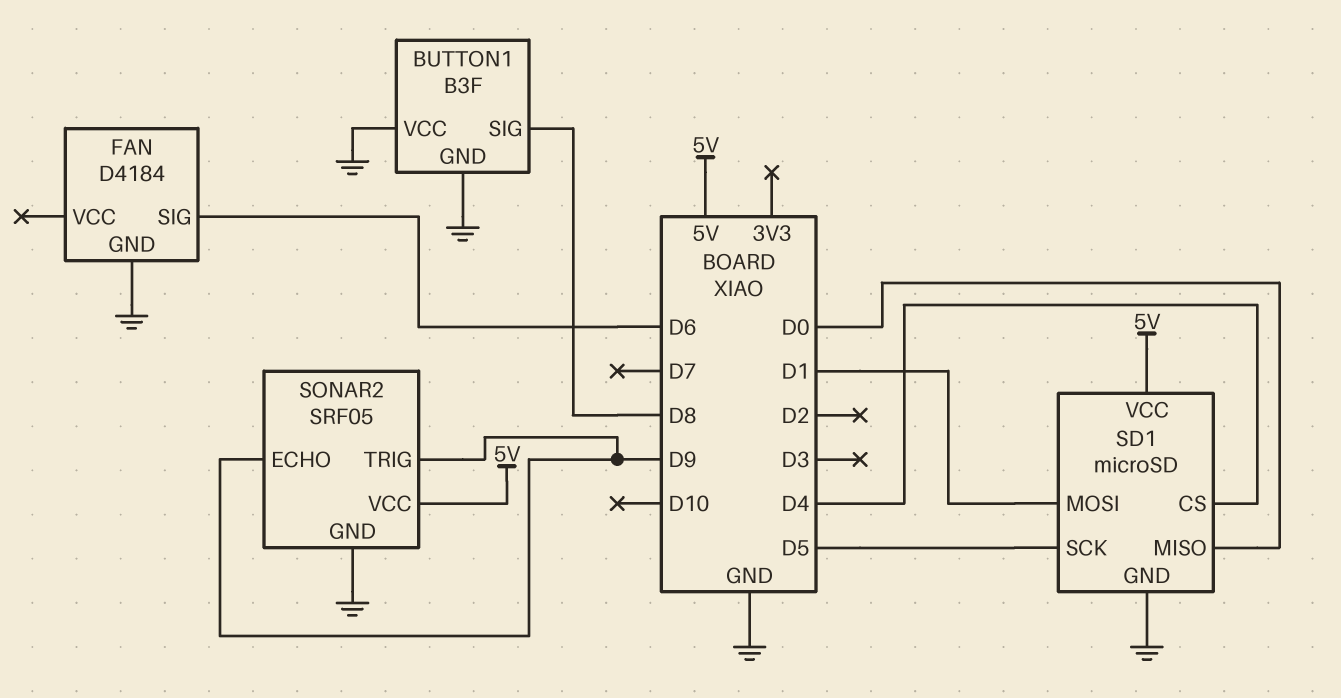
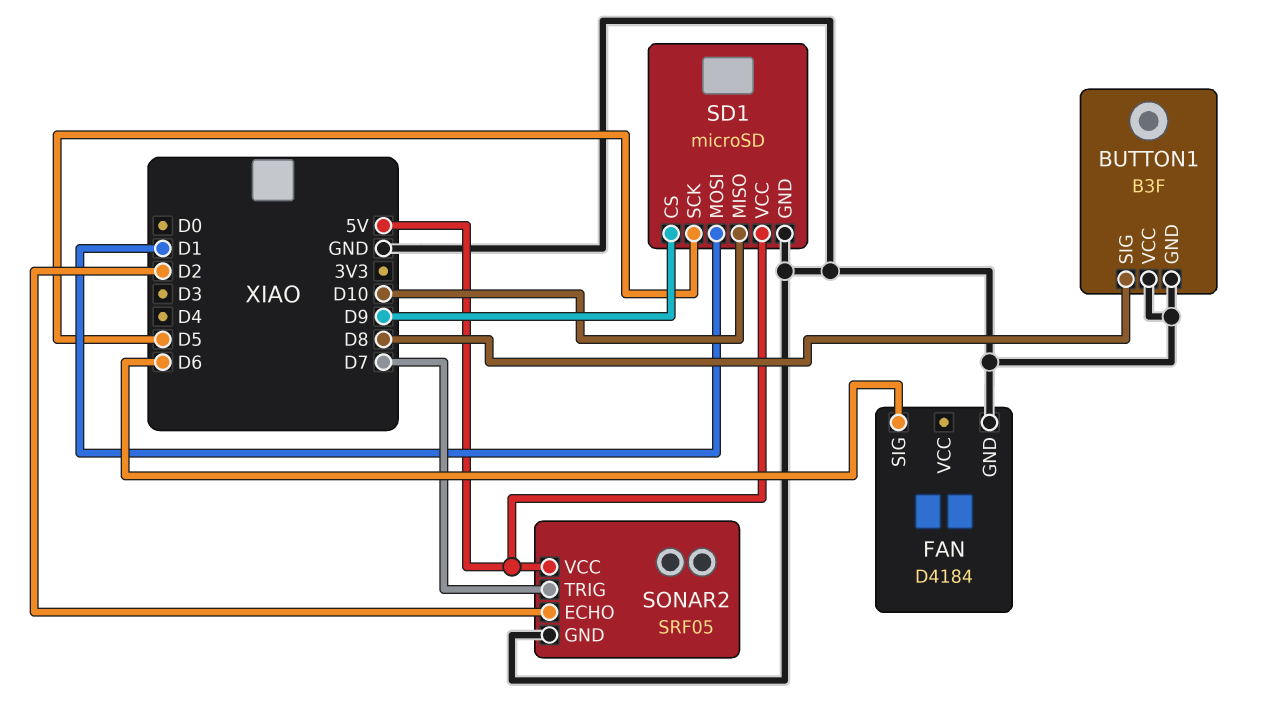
SD1 pin CS: D4 -> D9
SD1 pin MISO: D0 -> D10
SONAR2 pin ECHO: D9 -> D2
SONAR2 pin TRIG: D9 -> D7

